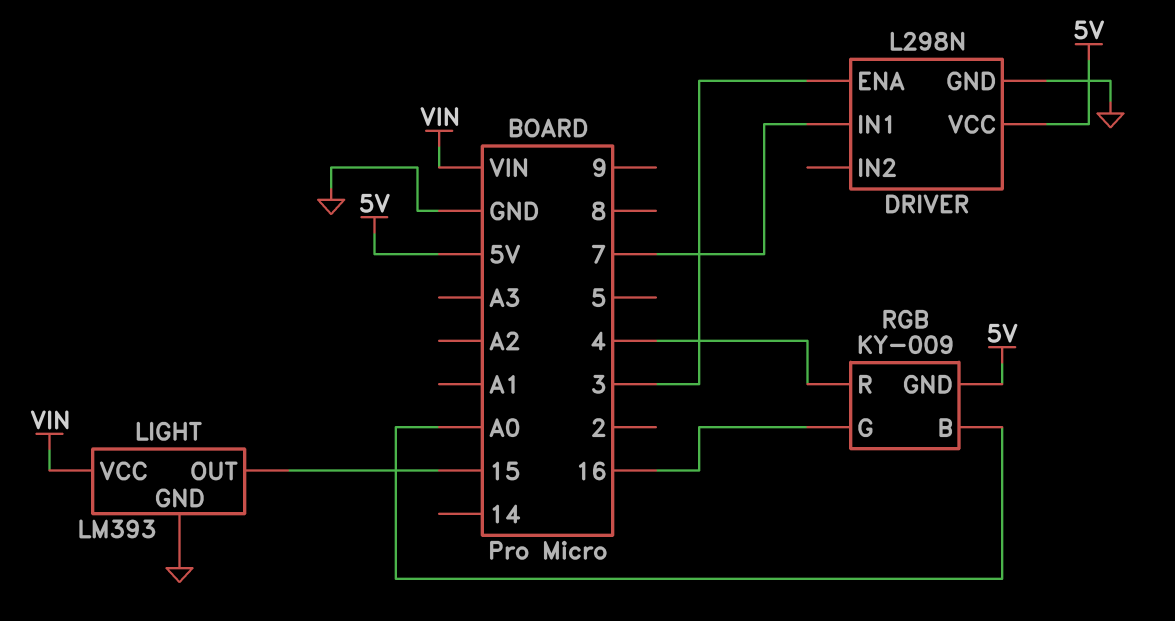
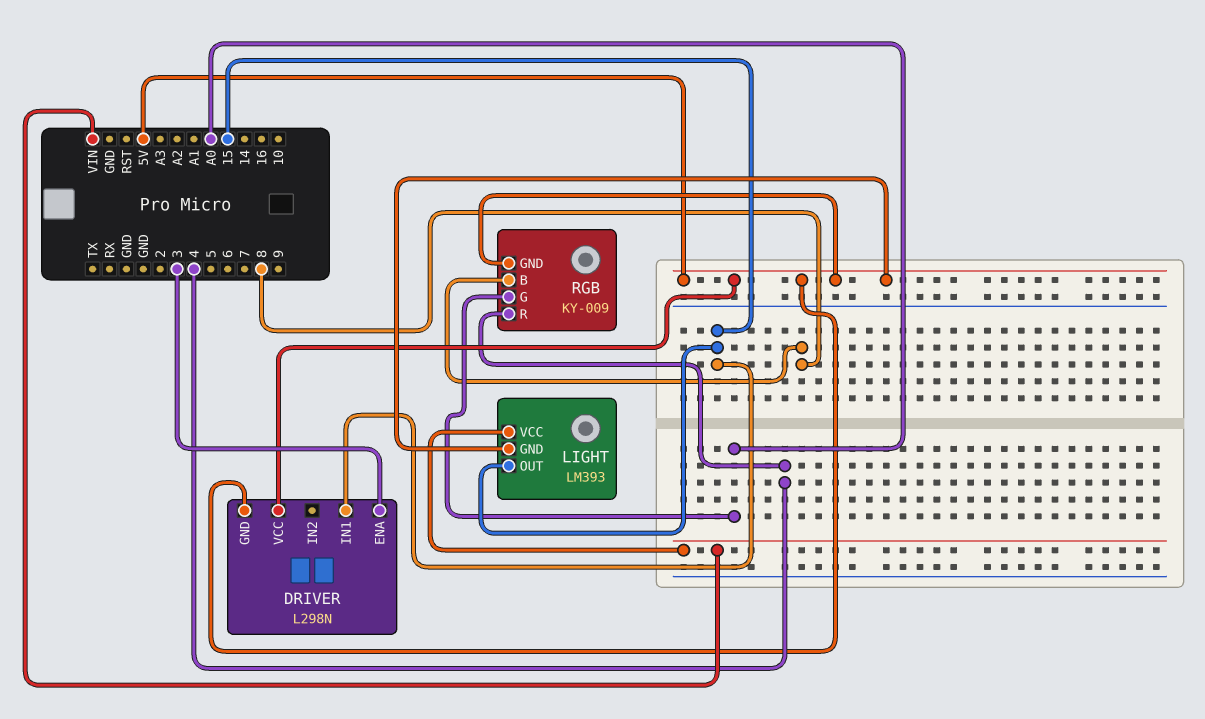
DRIVER pin GND: GND -> 5V
DRIVER pin IN1: 7 -> 15
LIGHT pin GND: GND -> 5V
RGB pin B: A0 -> 8
RGB pin G: 16 -> A0

